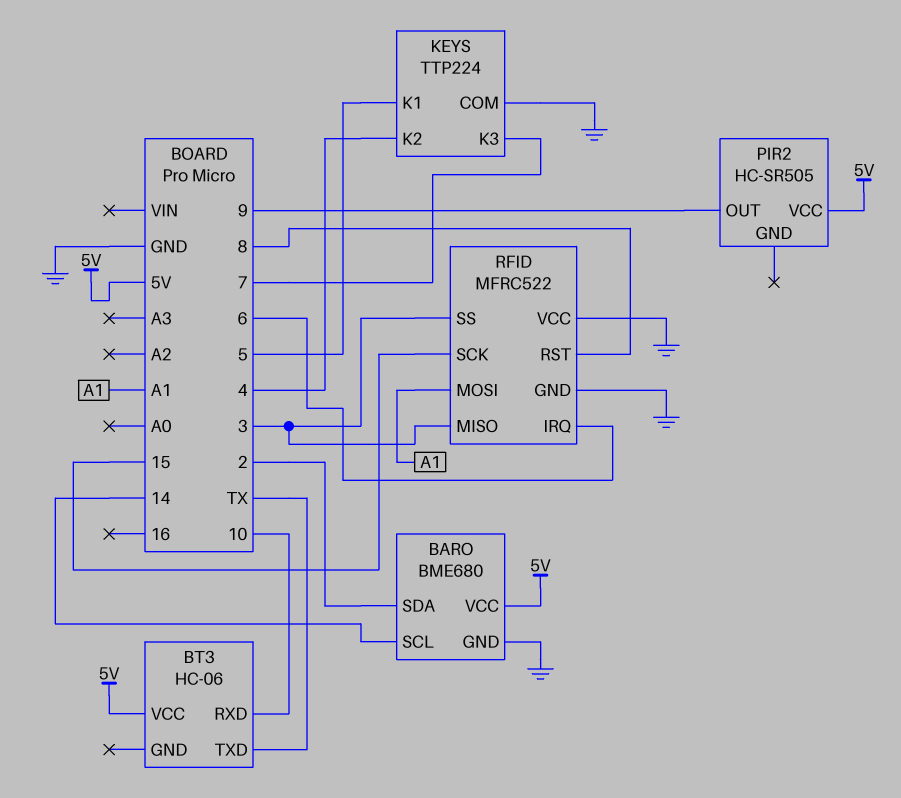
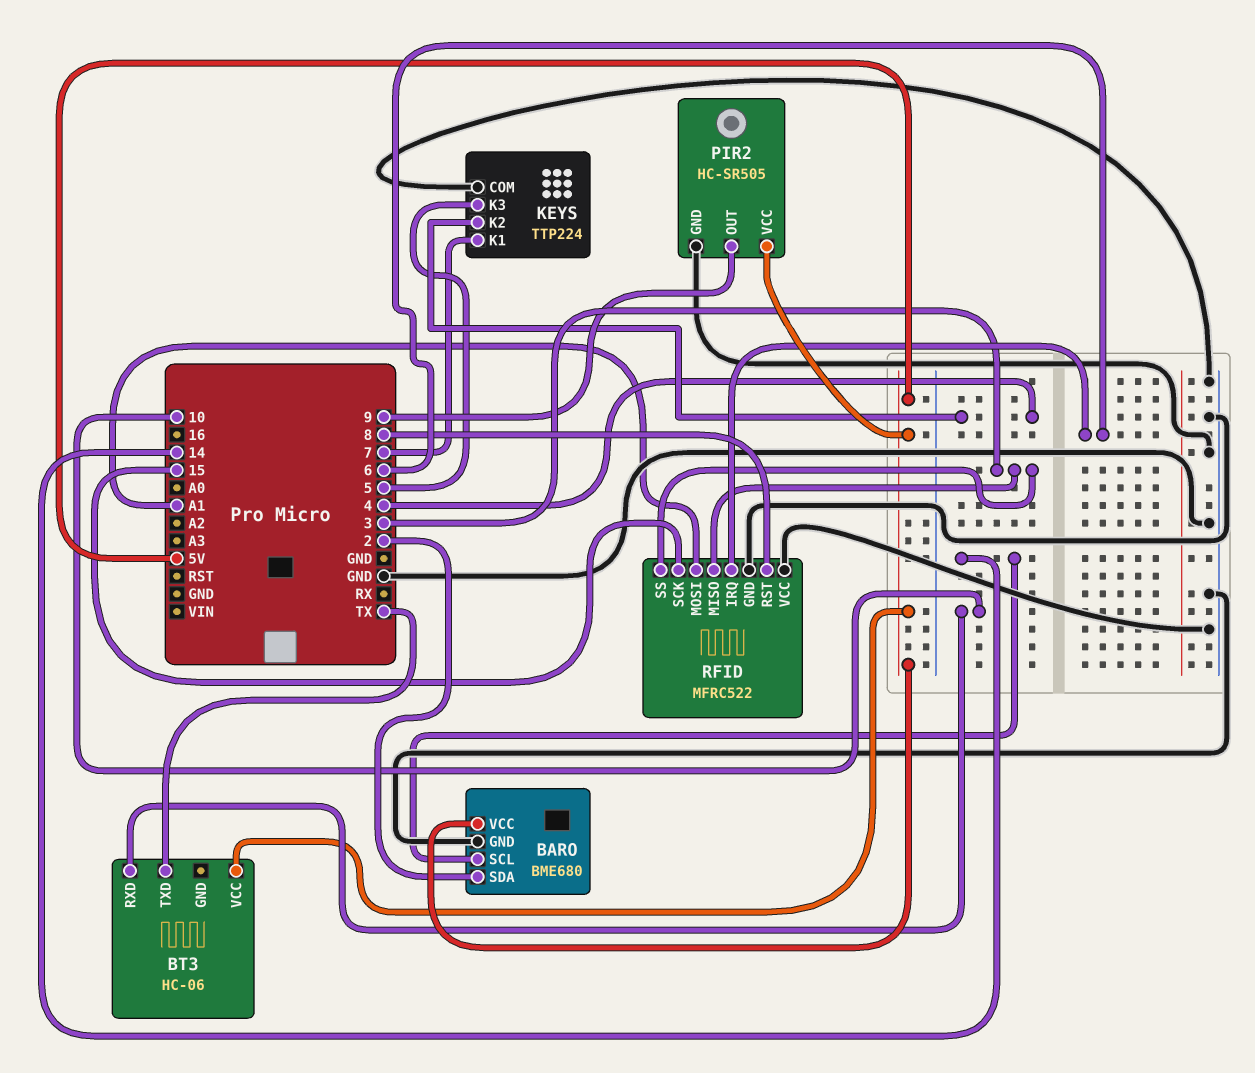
KEYS pin K1: 5 -> 7
KEYS pin K3: 7 -> 5
PIR2 pin GND: none -> GND

